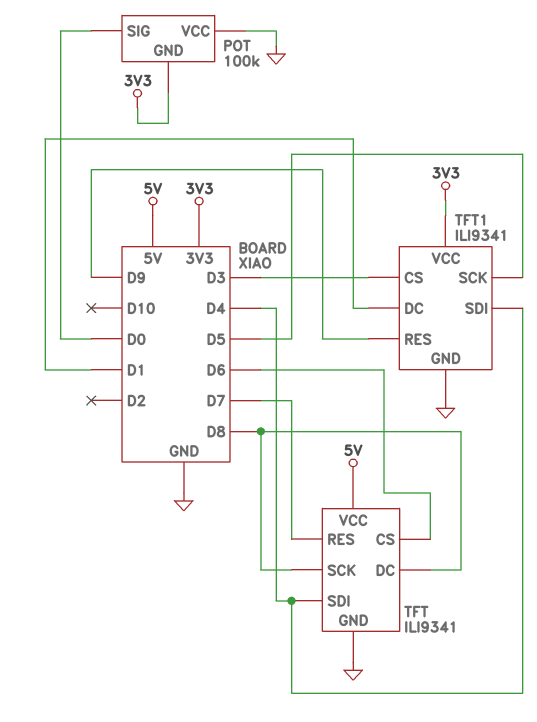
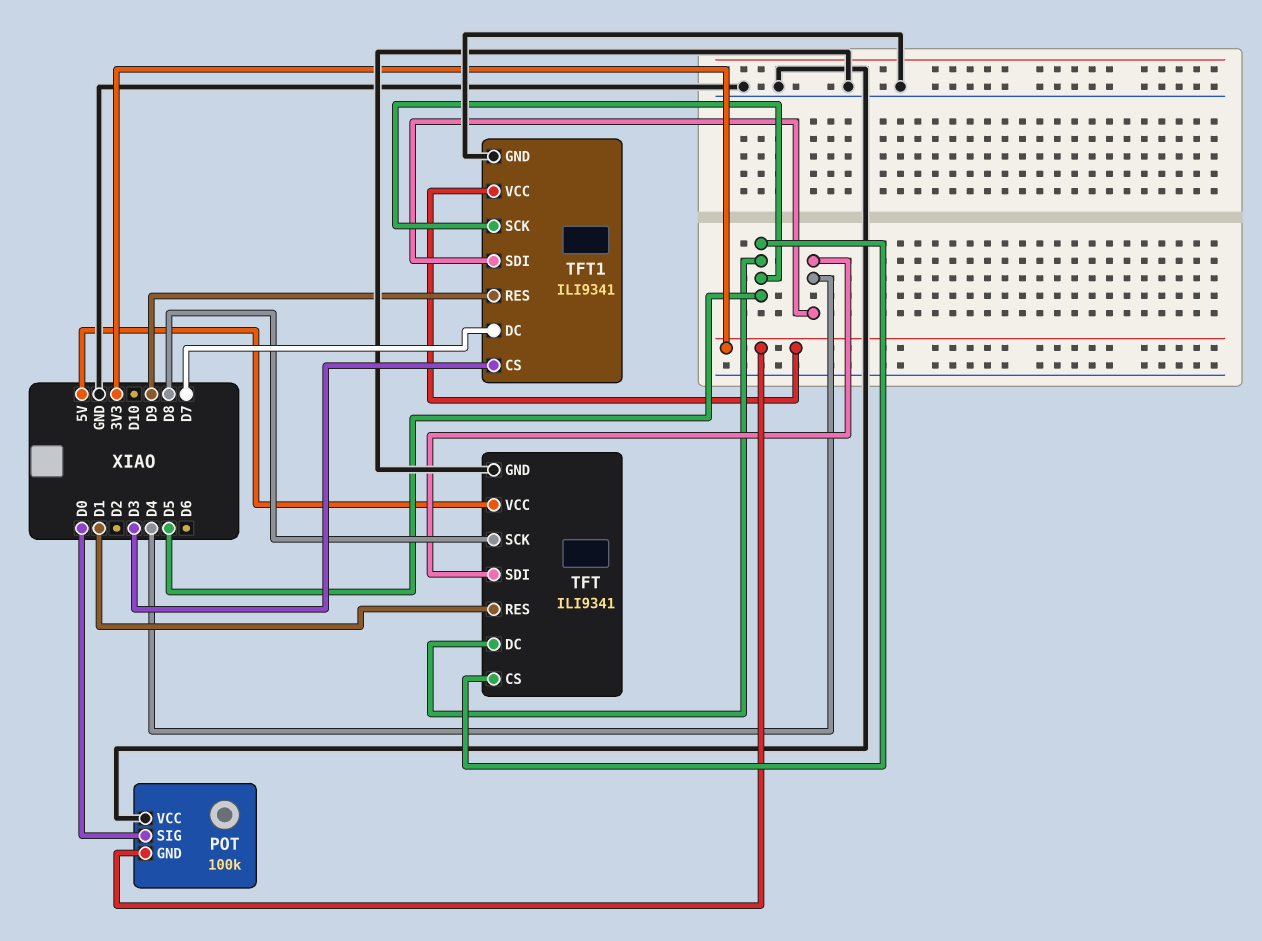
TFT pin CS: D6 -> D5
TFT pin DC: D8 -> D5
TFT pin RES: D7 -> D1
TFT1 pin DC: D1 -> D7

